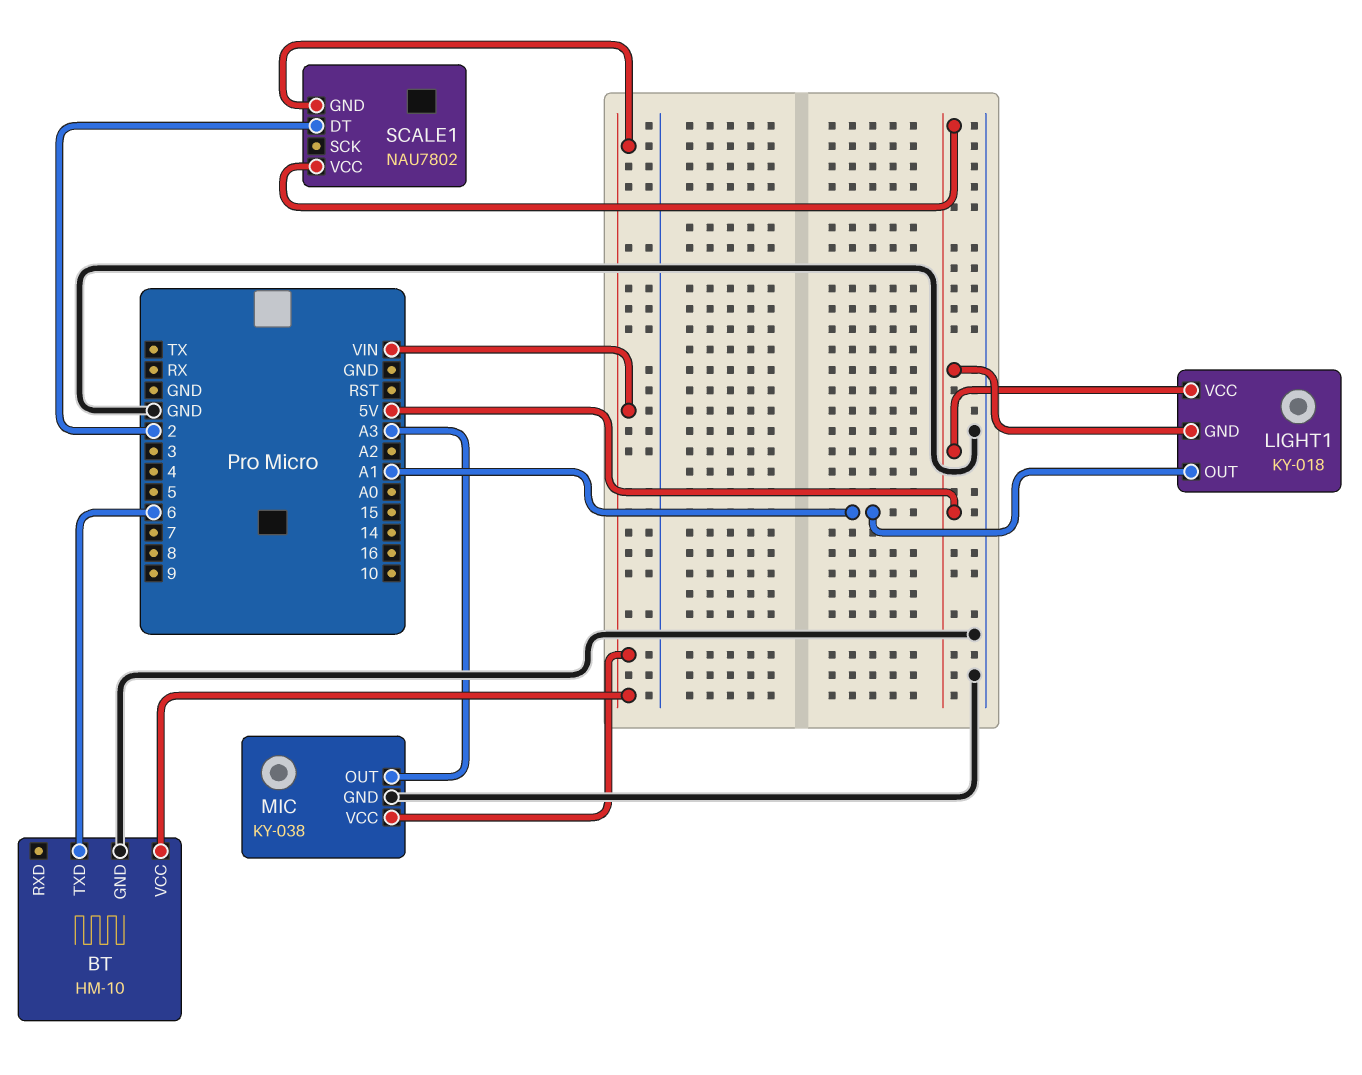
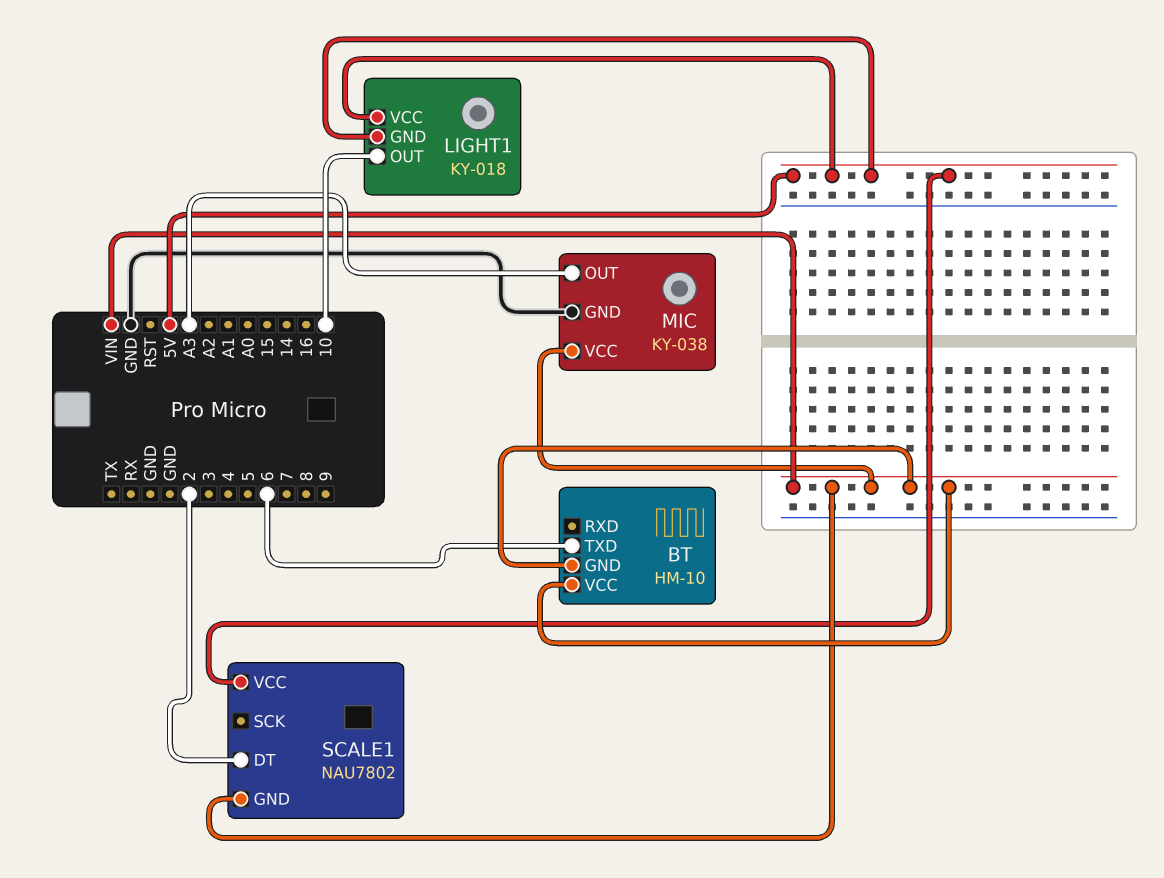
BT pin GND: GND -> VIN
LIGHT1 pin OUT: A1 -> 10

